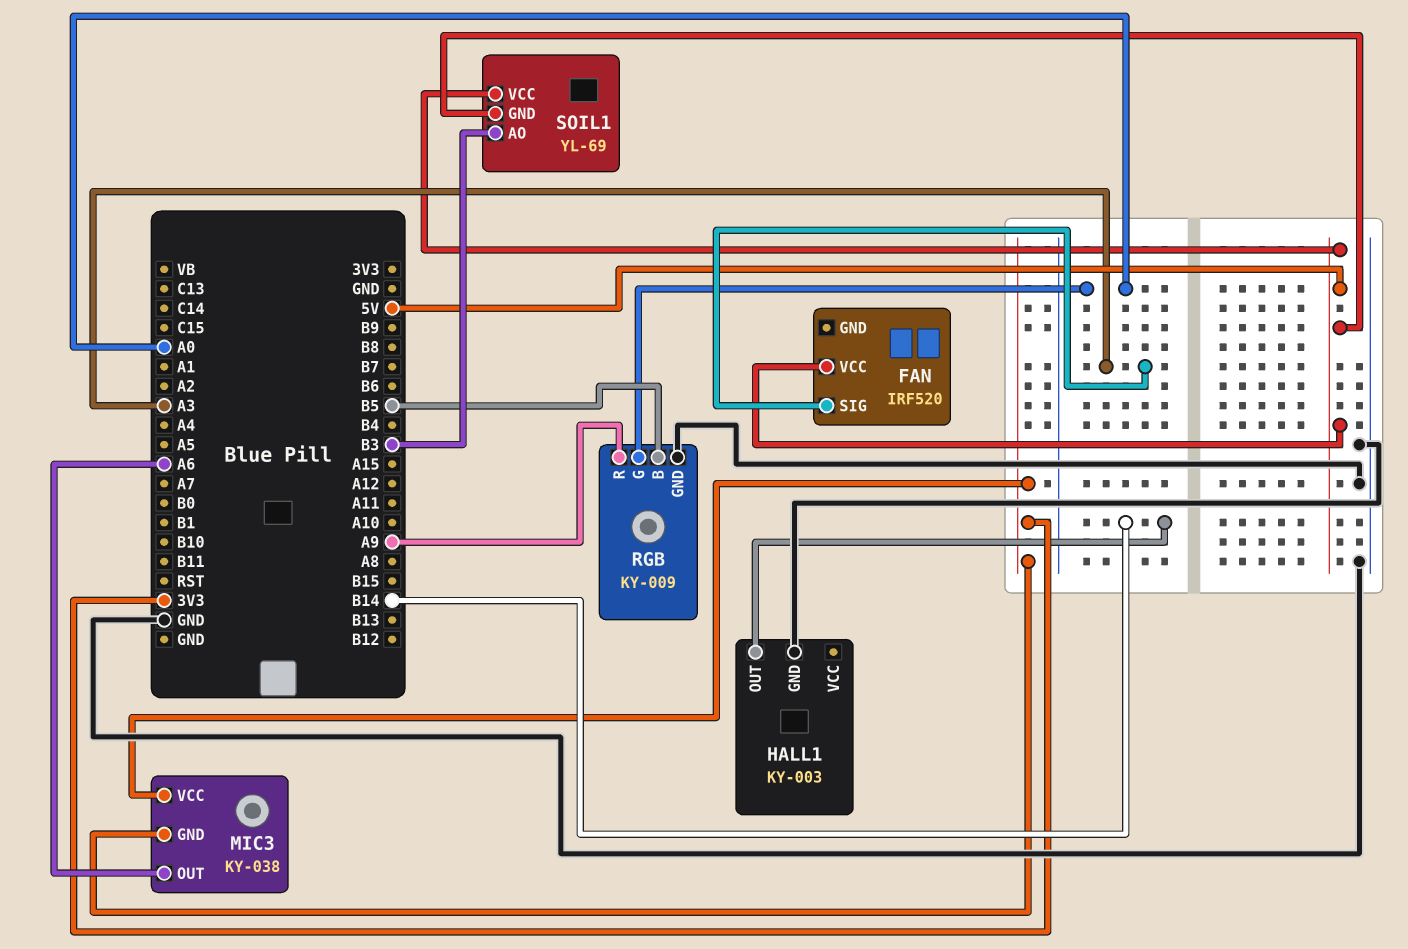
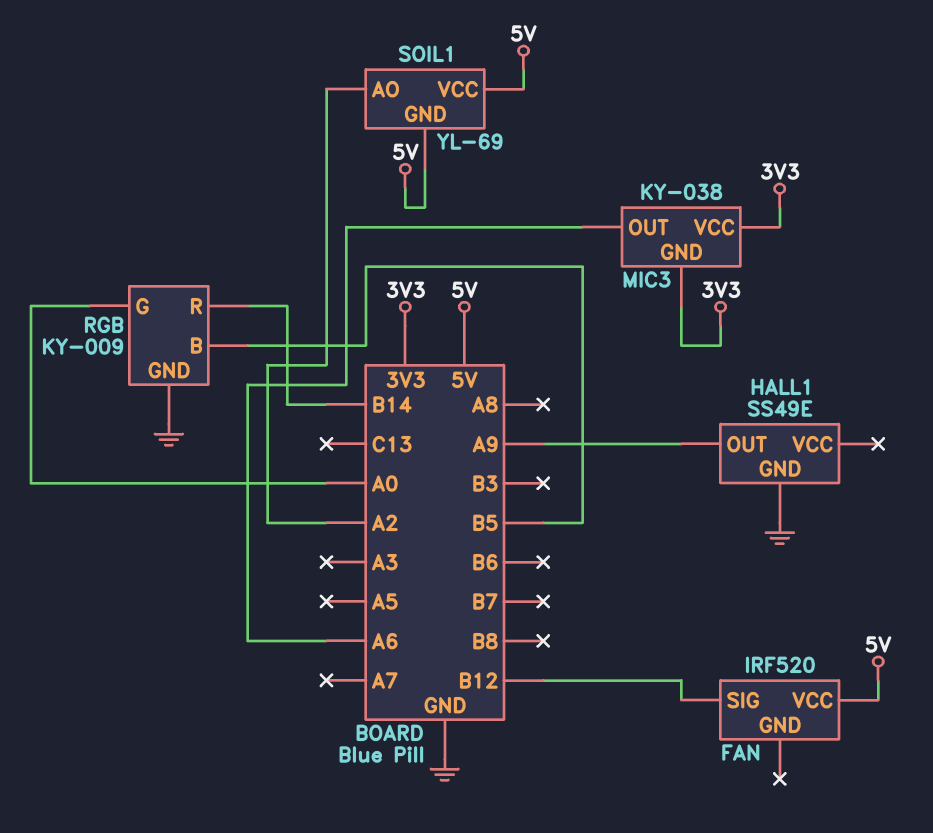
FAN pin SIG: A3 -> B12
HALL1: KY-003 -> SS49E
HALL1 pin OUT: B14 -> A9
RGB pin R: A9 -> B14
SOIL1 pin AO: B3 -> A2

